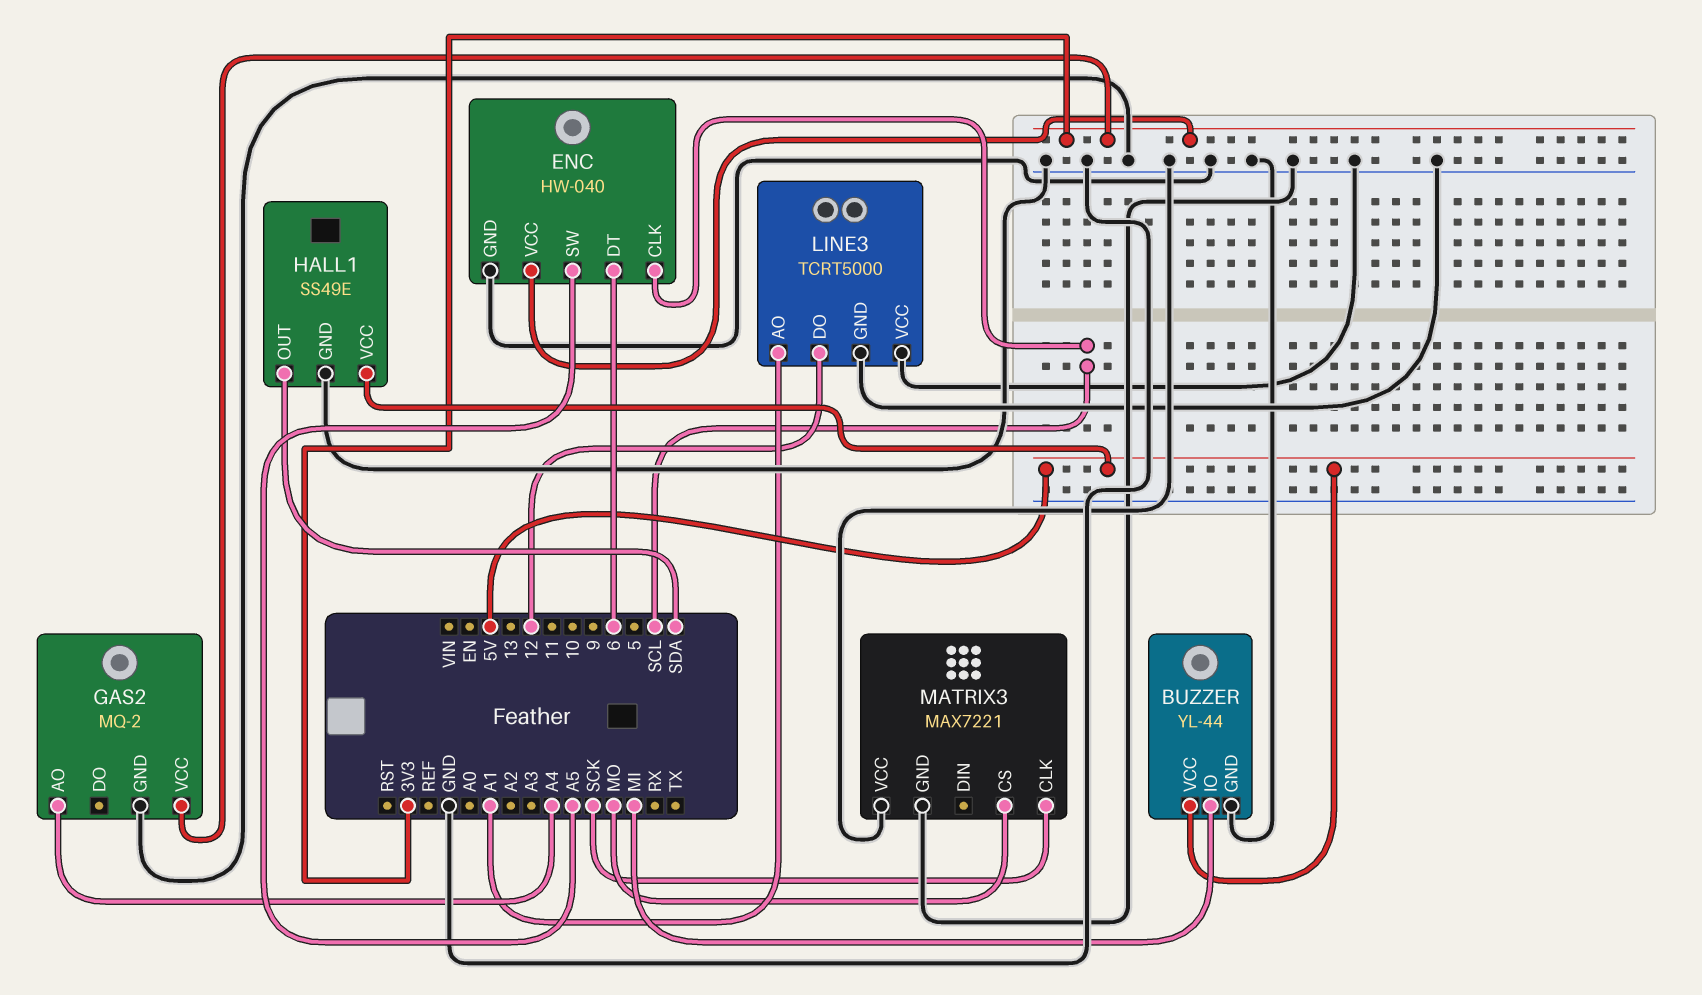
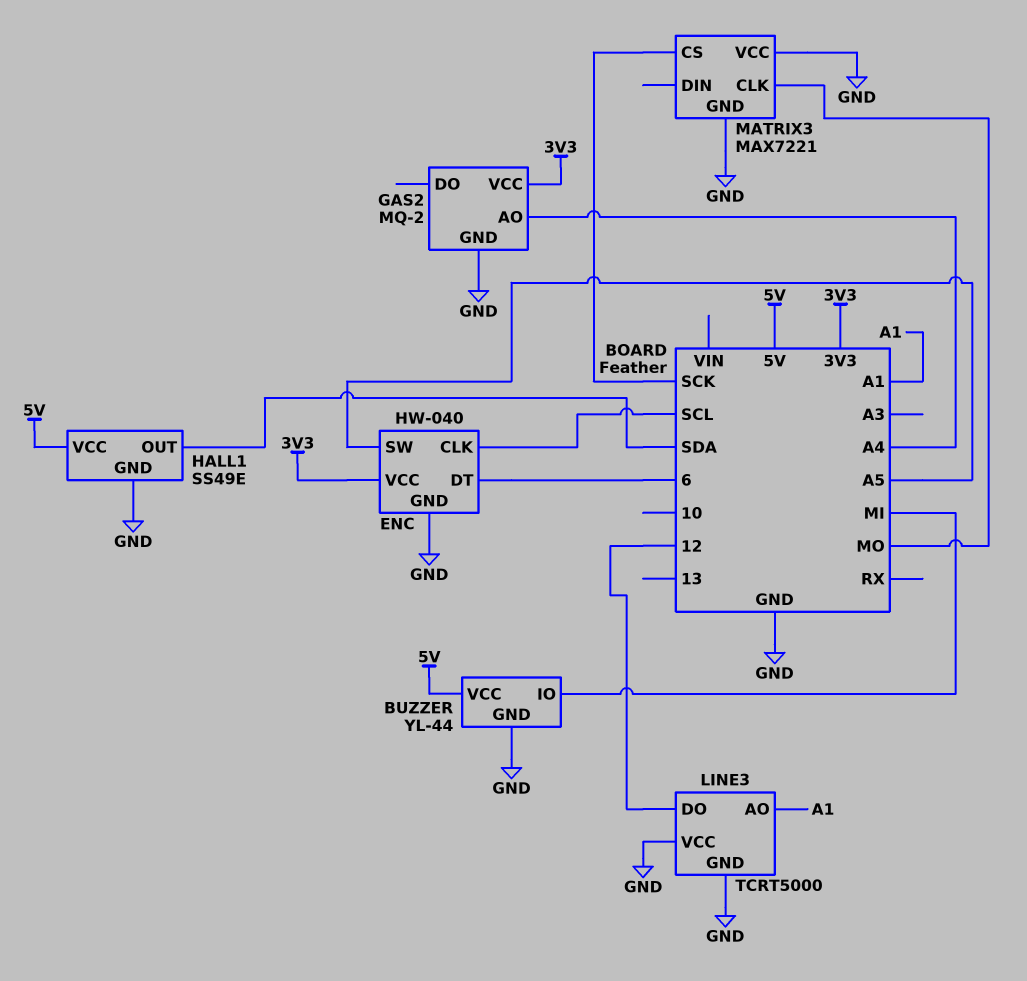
MATRIX3 pin CLK: SCK -> MO
MATRIX3 pin CS: MO -> SCK

